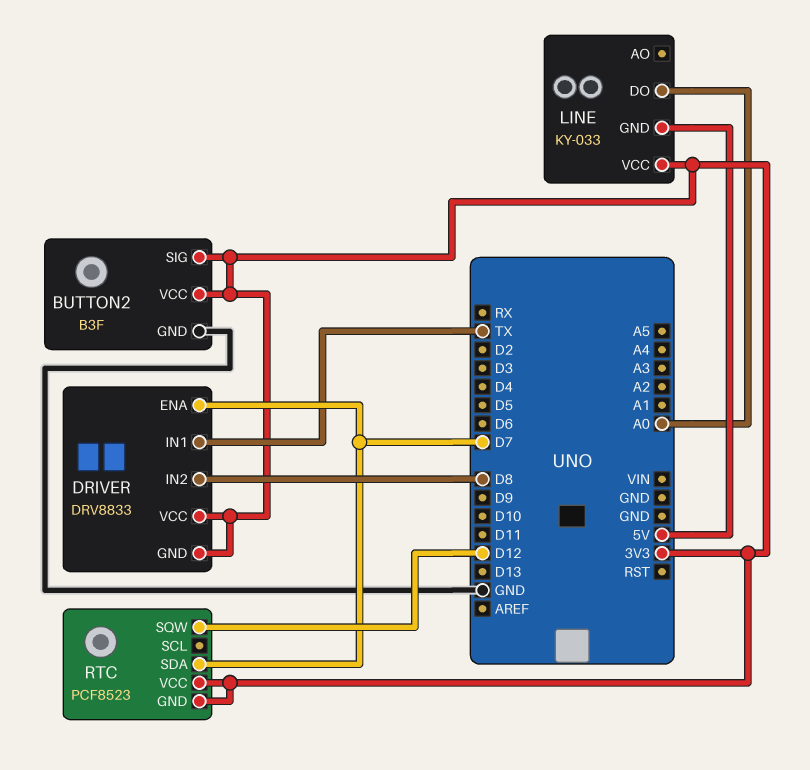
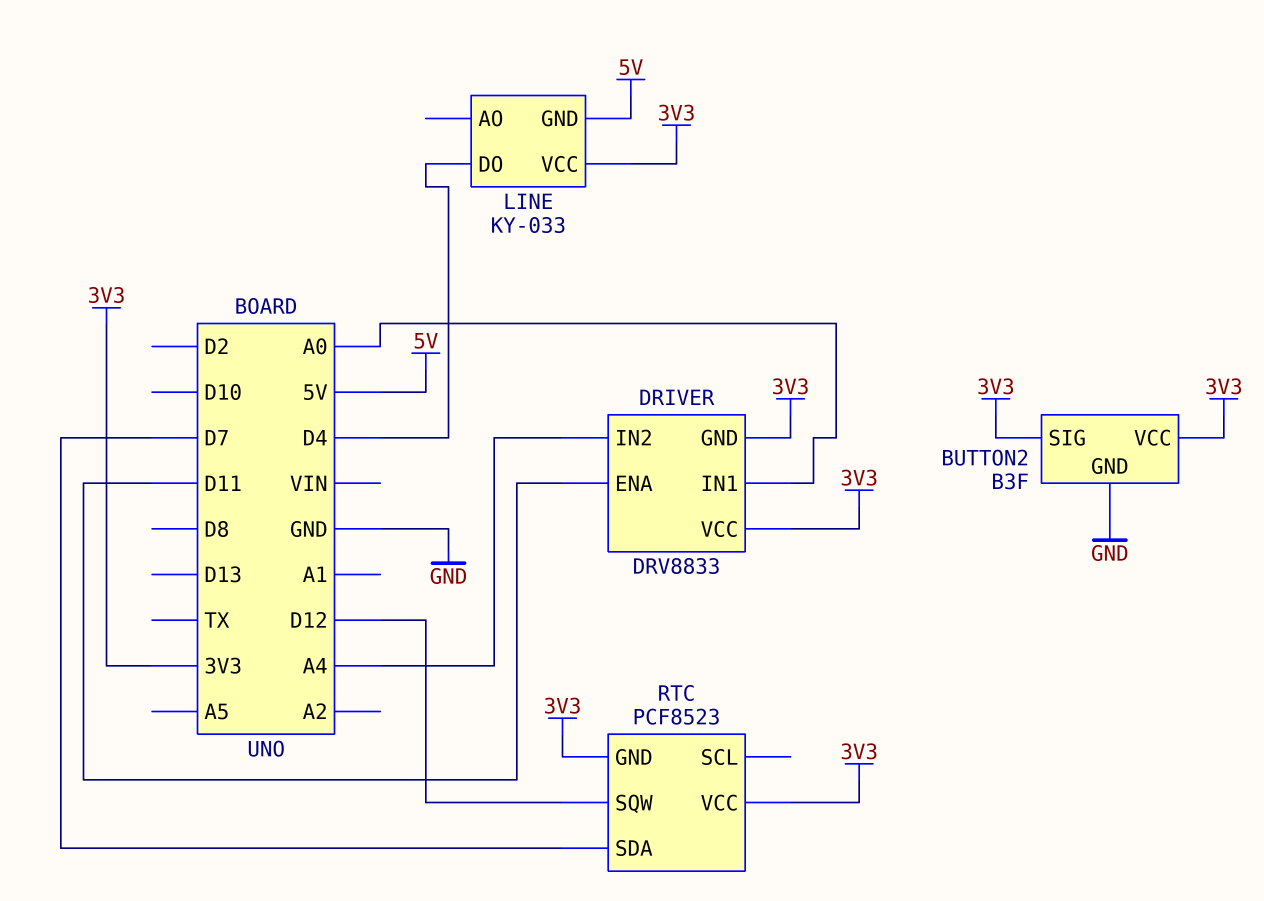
DRIVER pin ENA: D7 -> D11
DRIVER pin IN1: TX -> A0
DRIVER pin IN2: D8 -> A4
LINE pin DO: A0 -> D4

